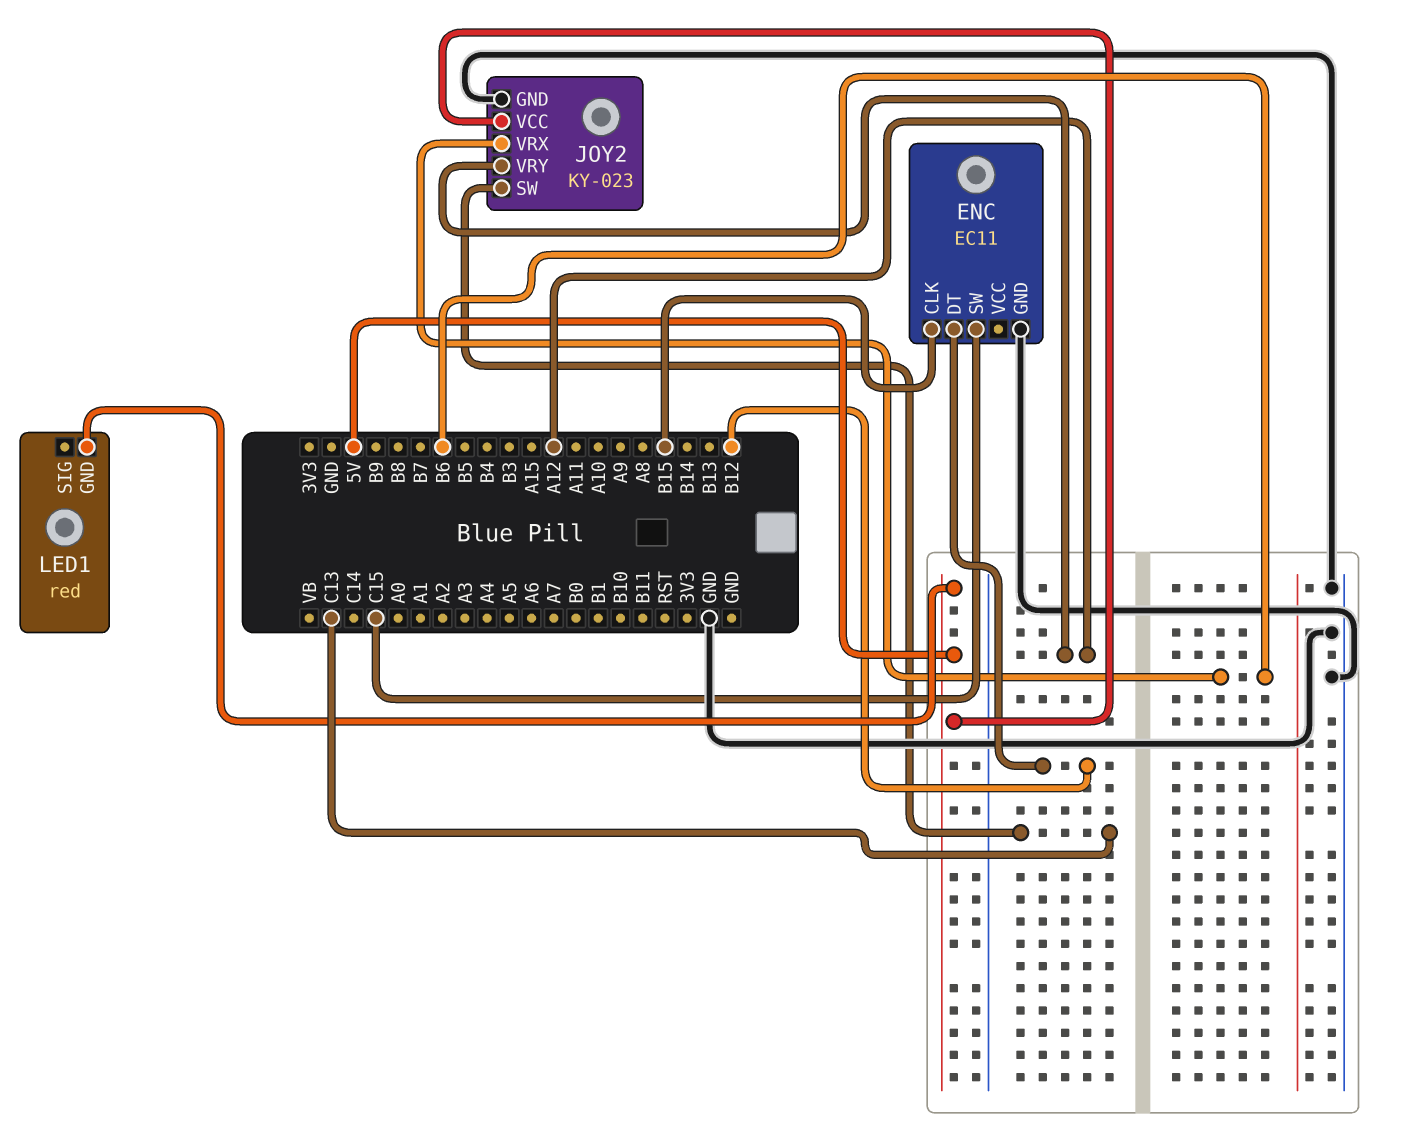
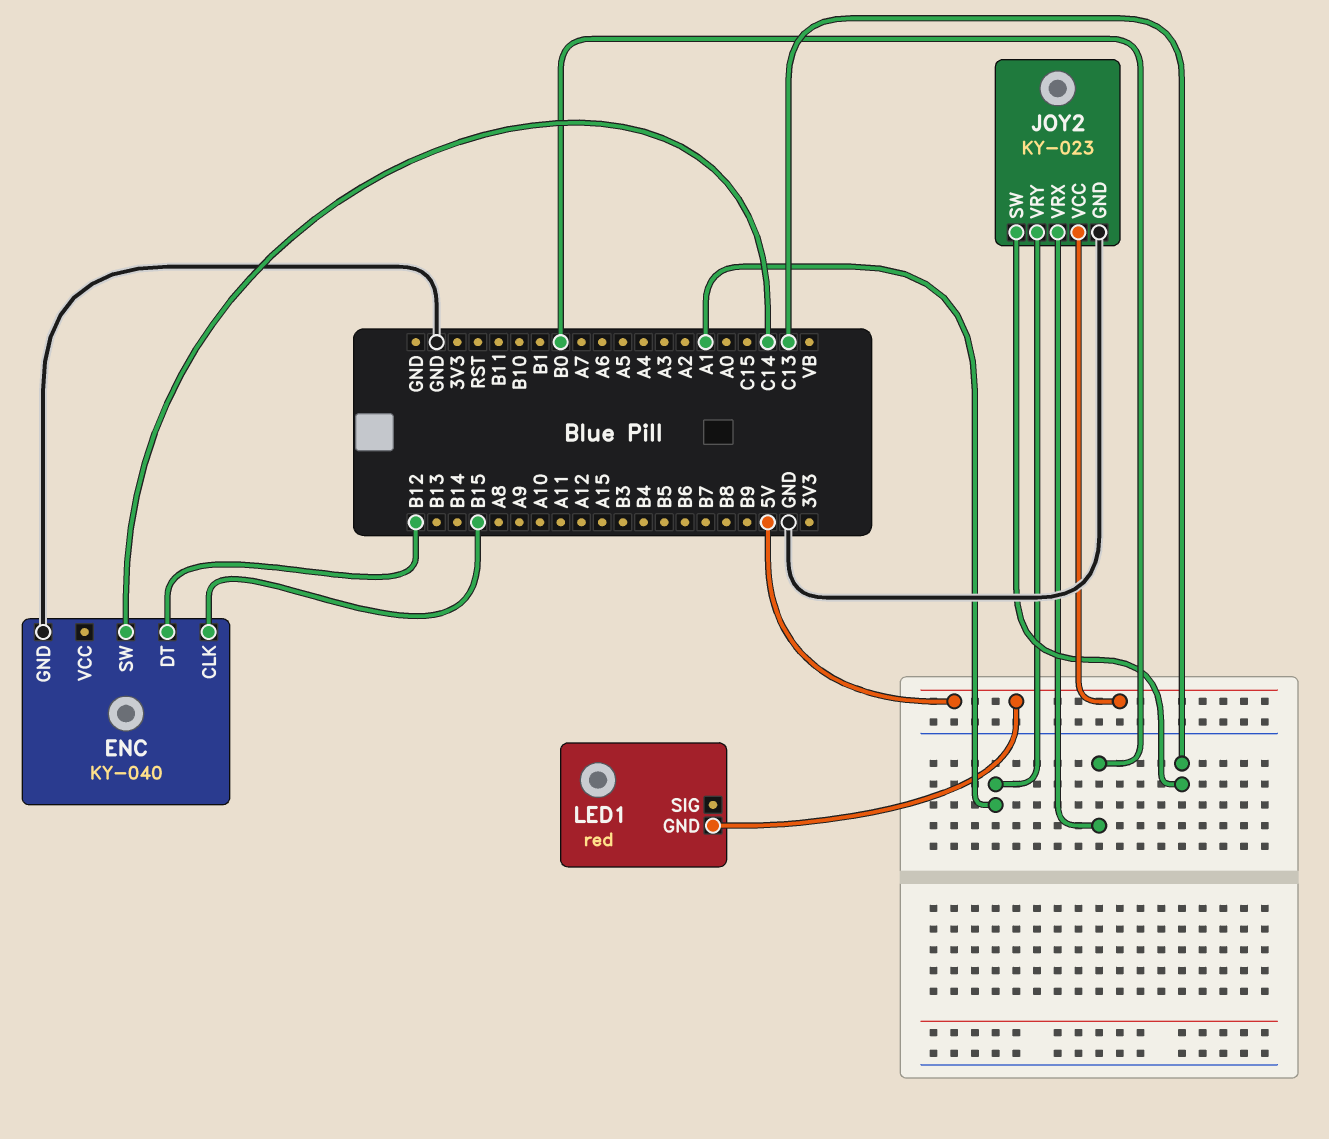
ENC: EC11 -> KY-040
ENC pin SW: C15 -> C14
JOY2 pin VRX: B6 -> B0
JOY2 pin VRY: A12 -> A1

